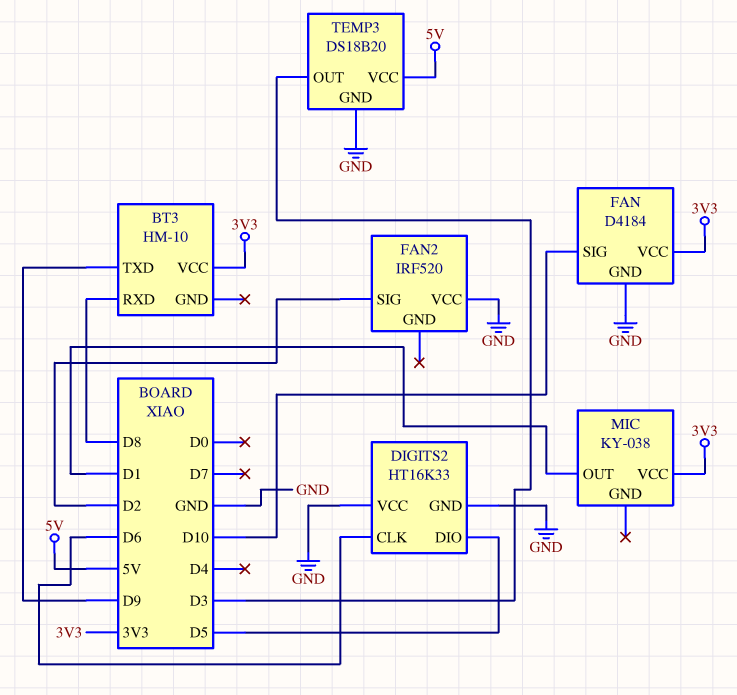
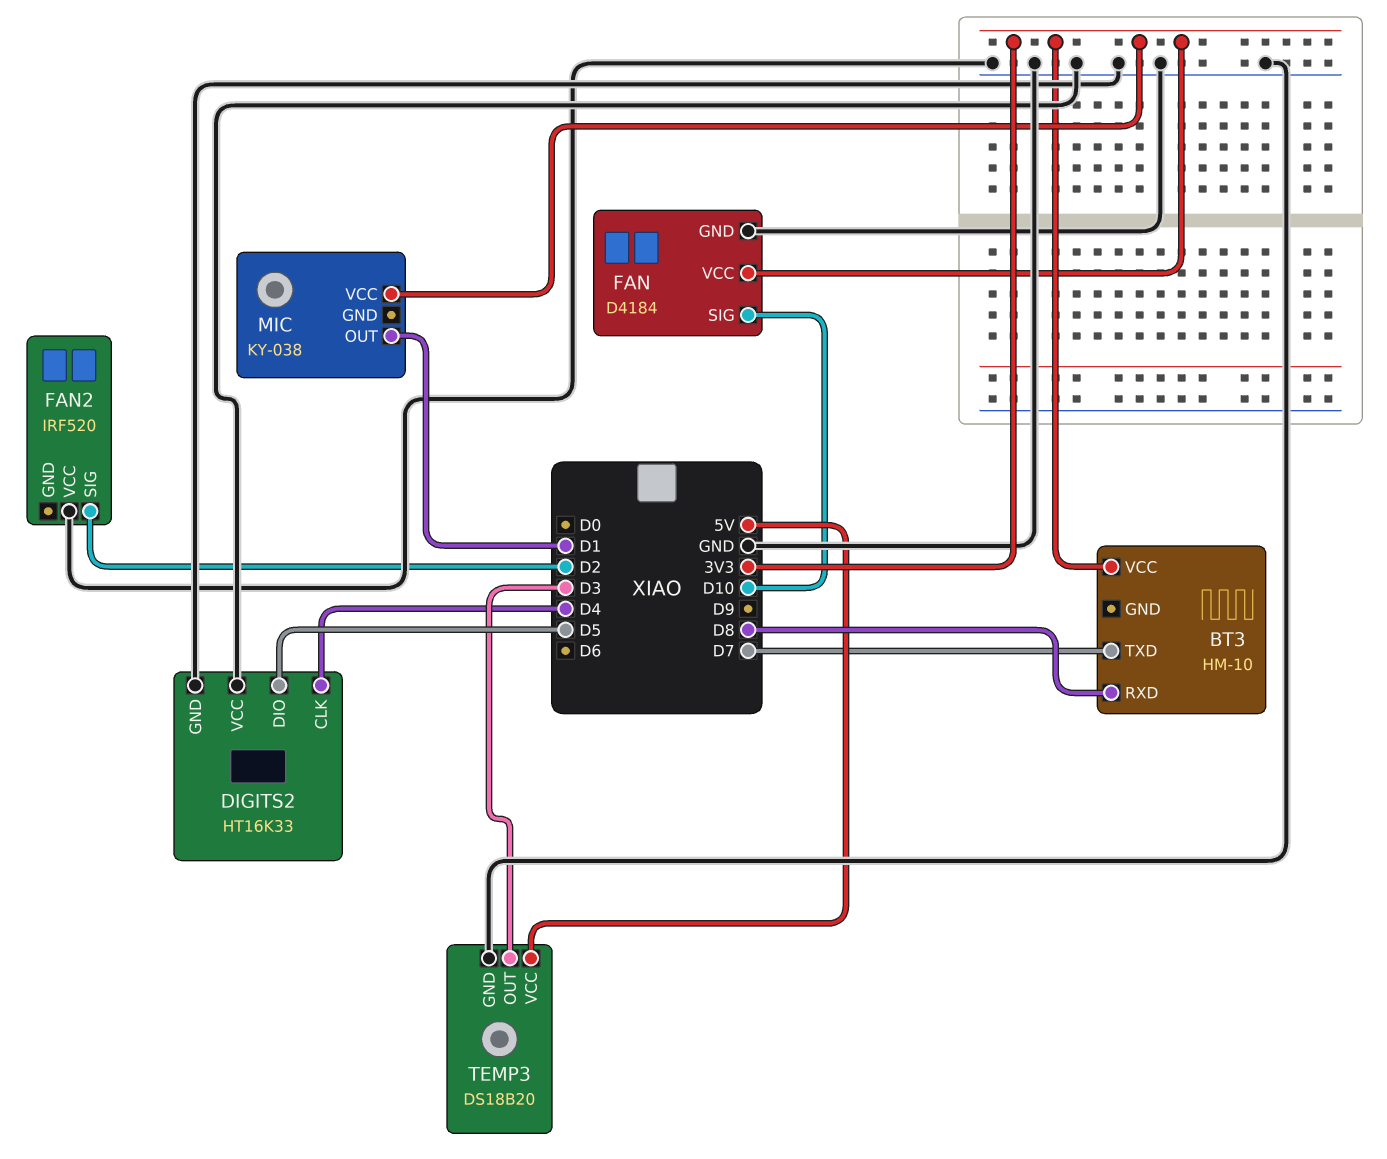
BT3 pin TXD: D9 -> D7
DIGITS2 pin CLK: D6 -> D4

